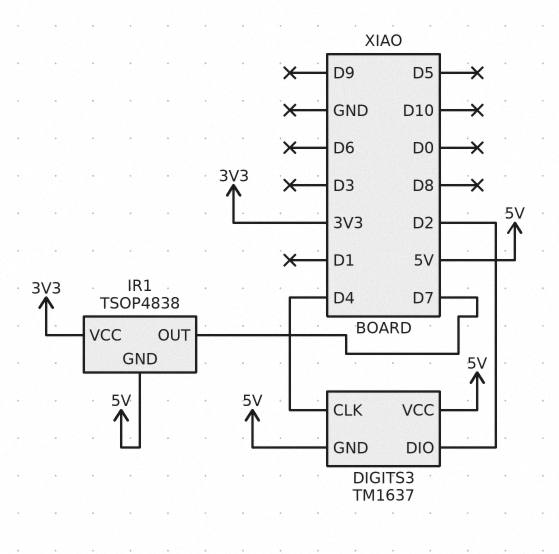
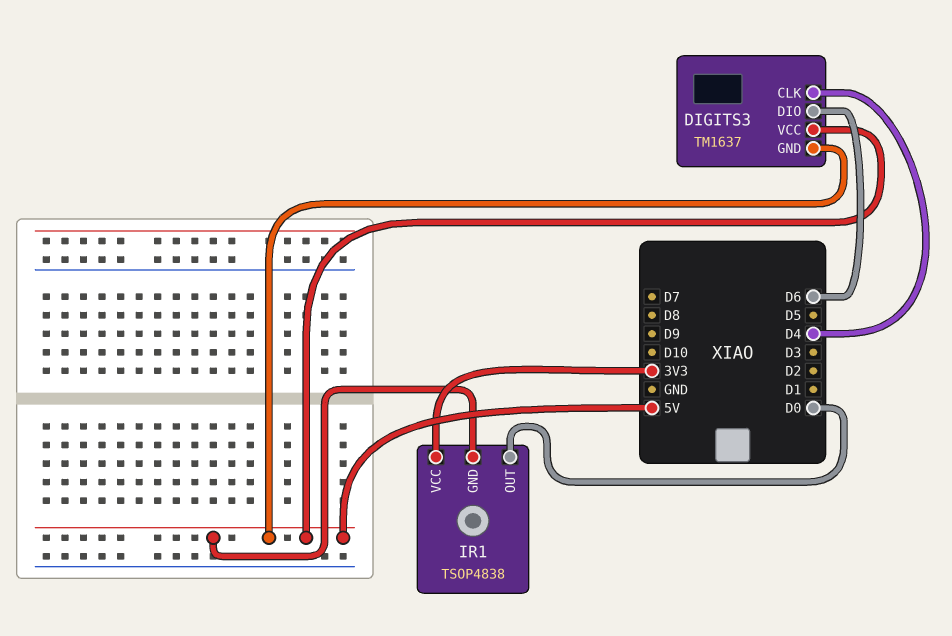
DIGITS3 pin DIO: D2 -> D6
IR1 pin OUT: D7 -> D0

